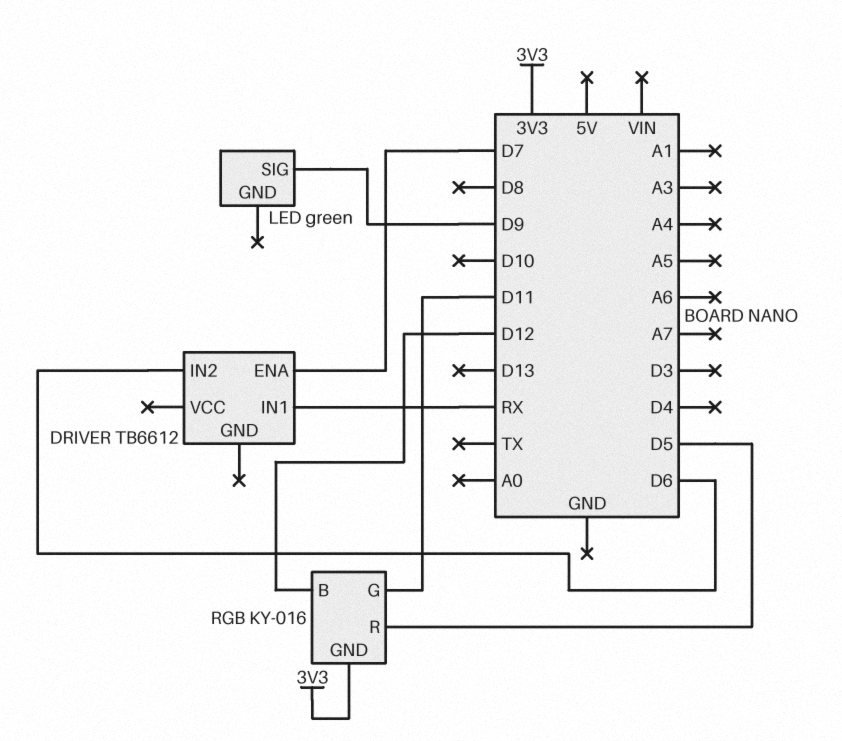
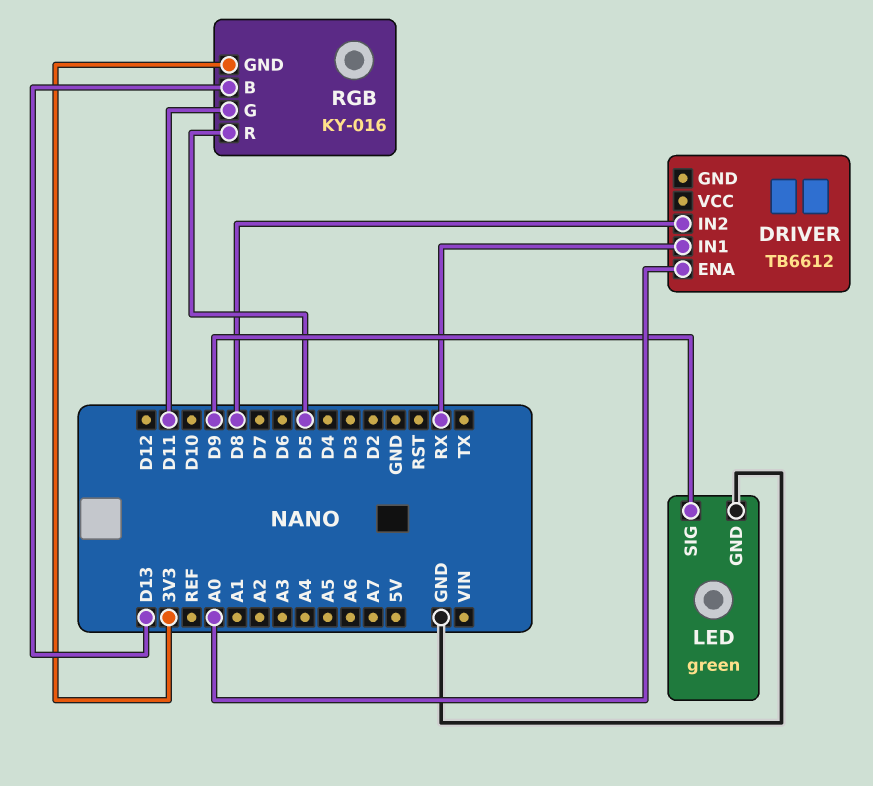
DRIVER pin ENA: D7 -> A0
DRIVER pin IN2: D6 -> D8
LED pin GND: none -> GND
RGB pin B: D12 -> D13

